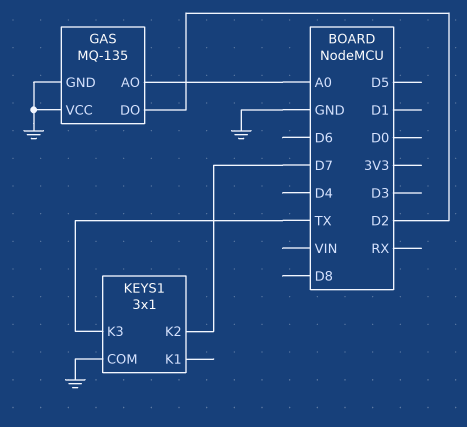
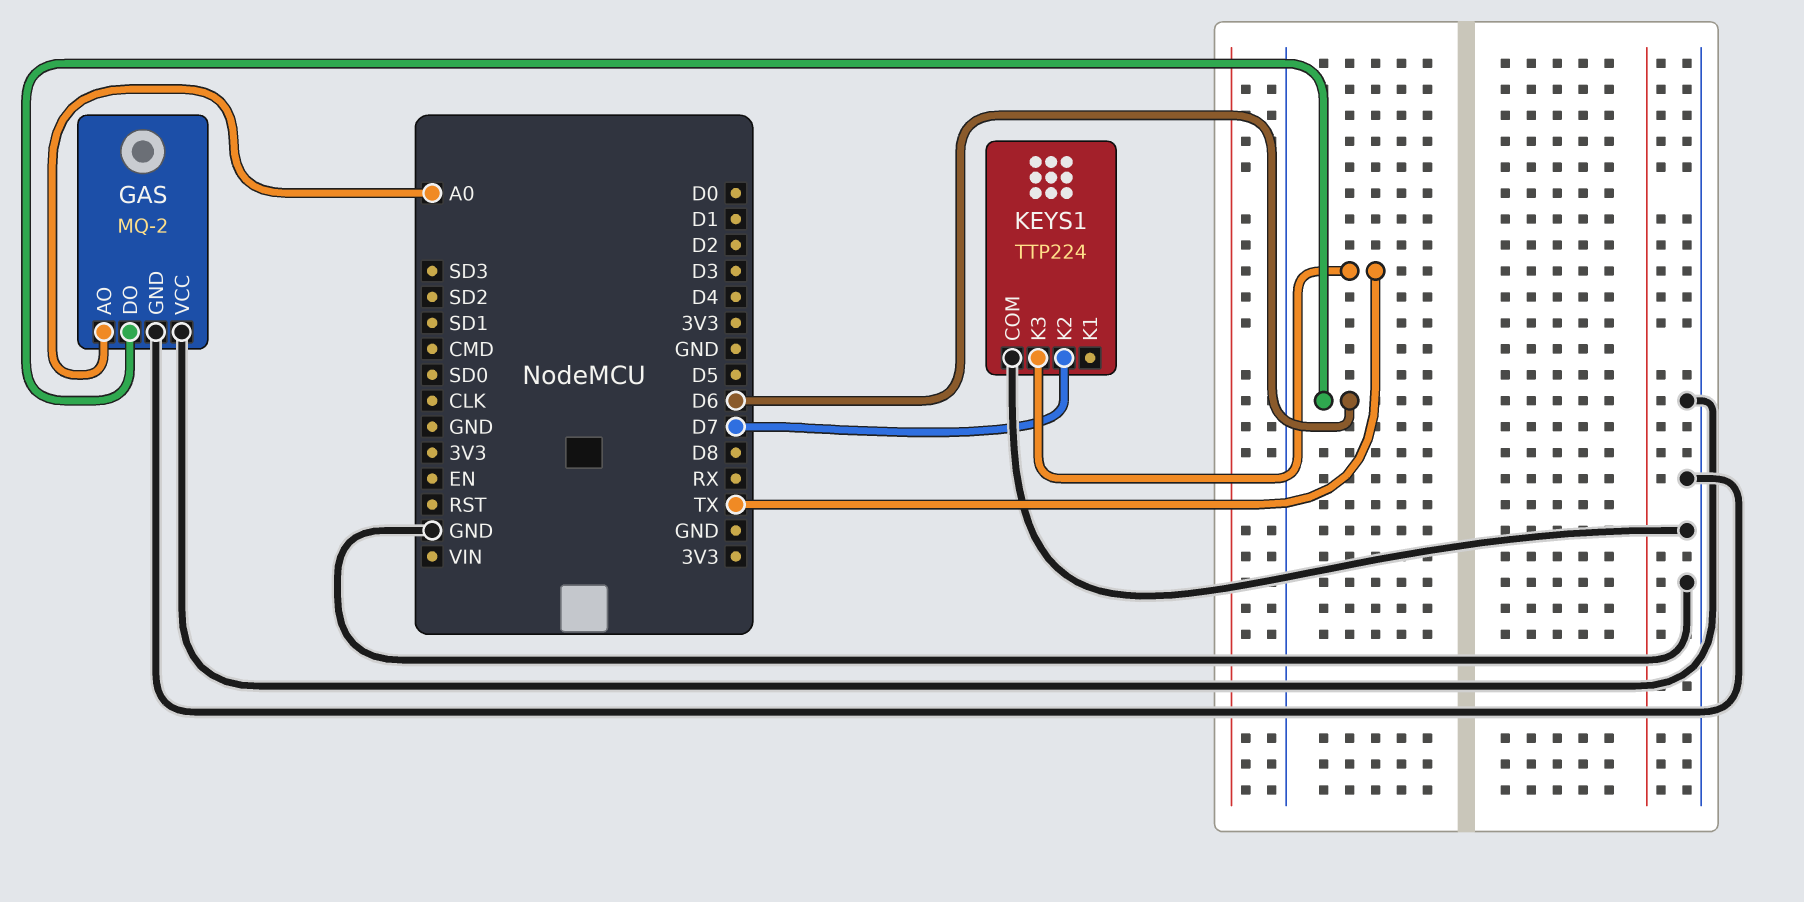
GAS: MQ-135 -> MQ-2
GAS pin DO: D2 -> D6
KEYS1: 3x1 -> TTP224

